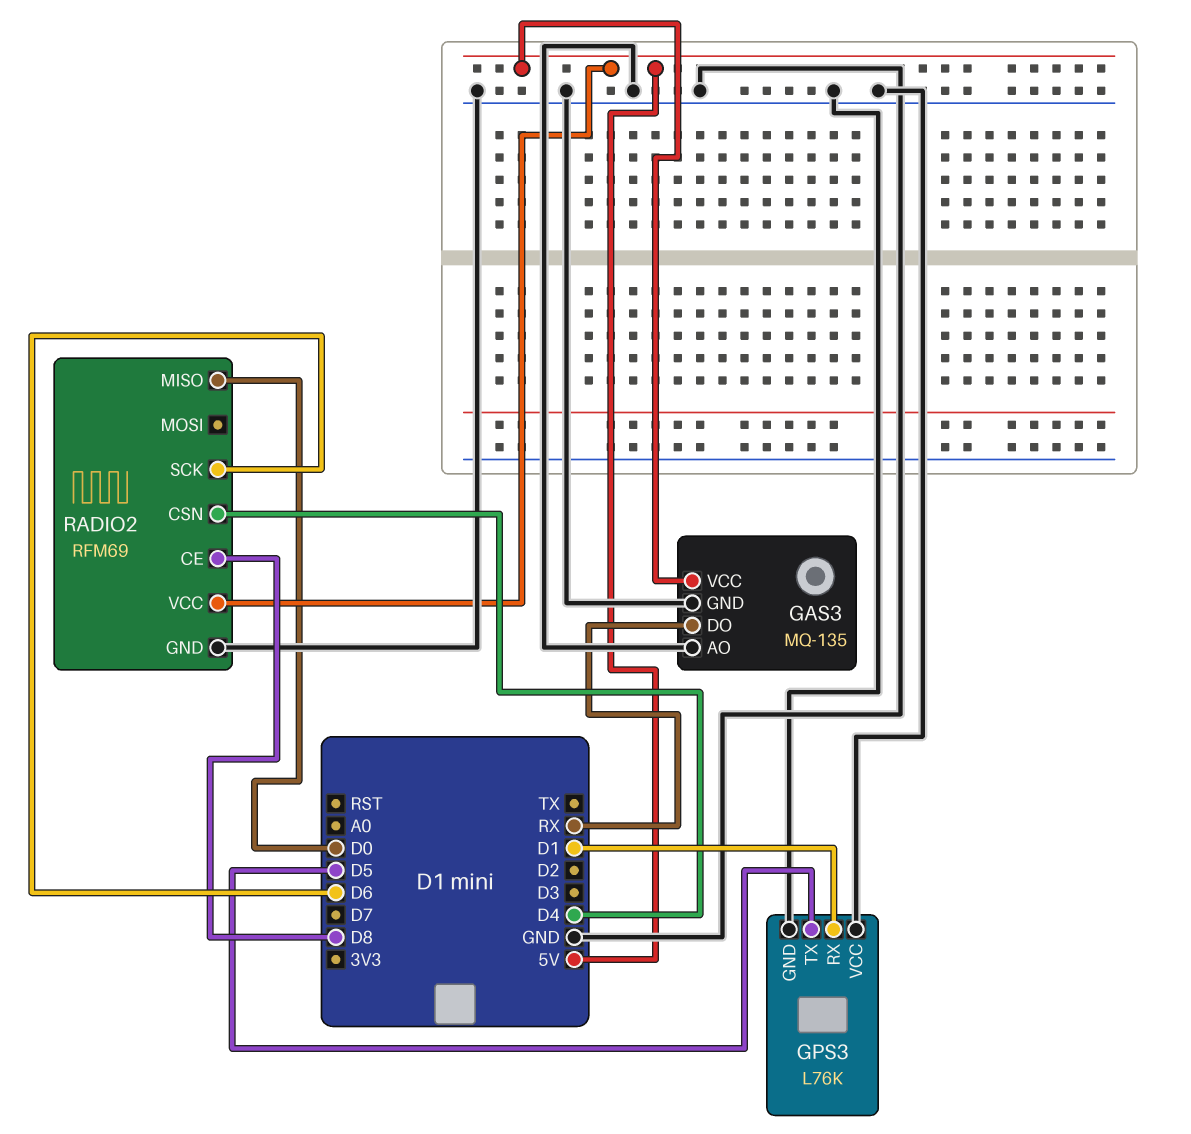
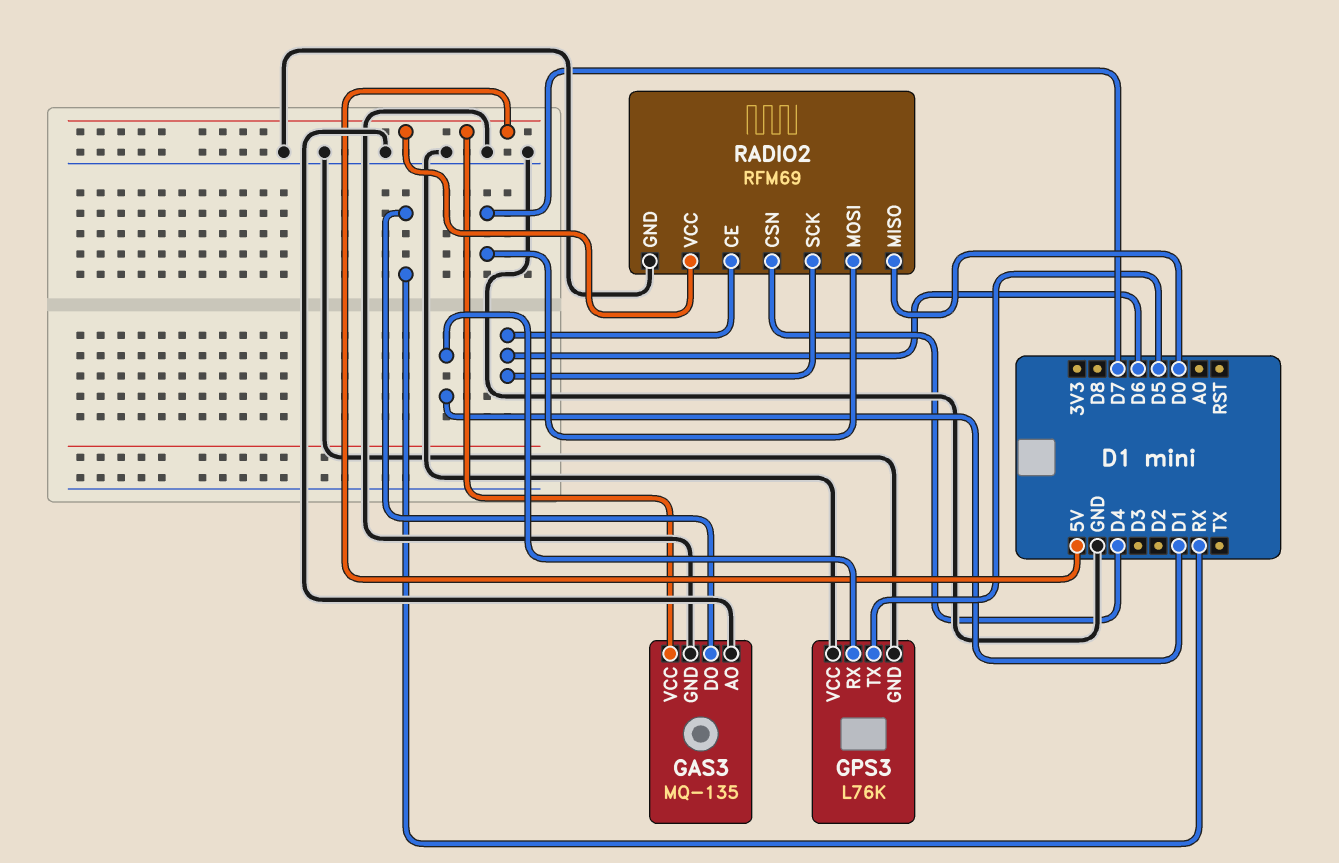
RADIO2 pin CE: D8 -> D6
RADIO2 pin MOSI: none -> D7

